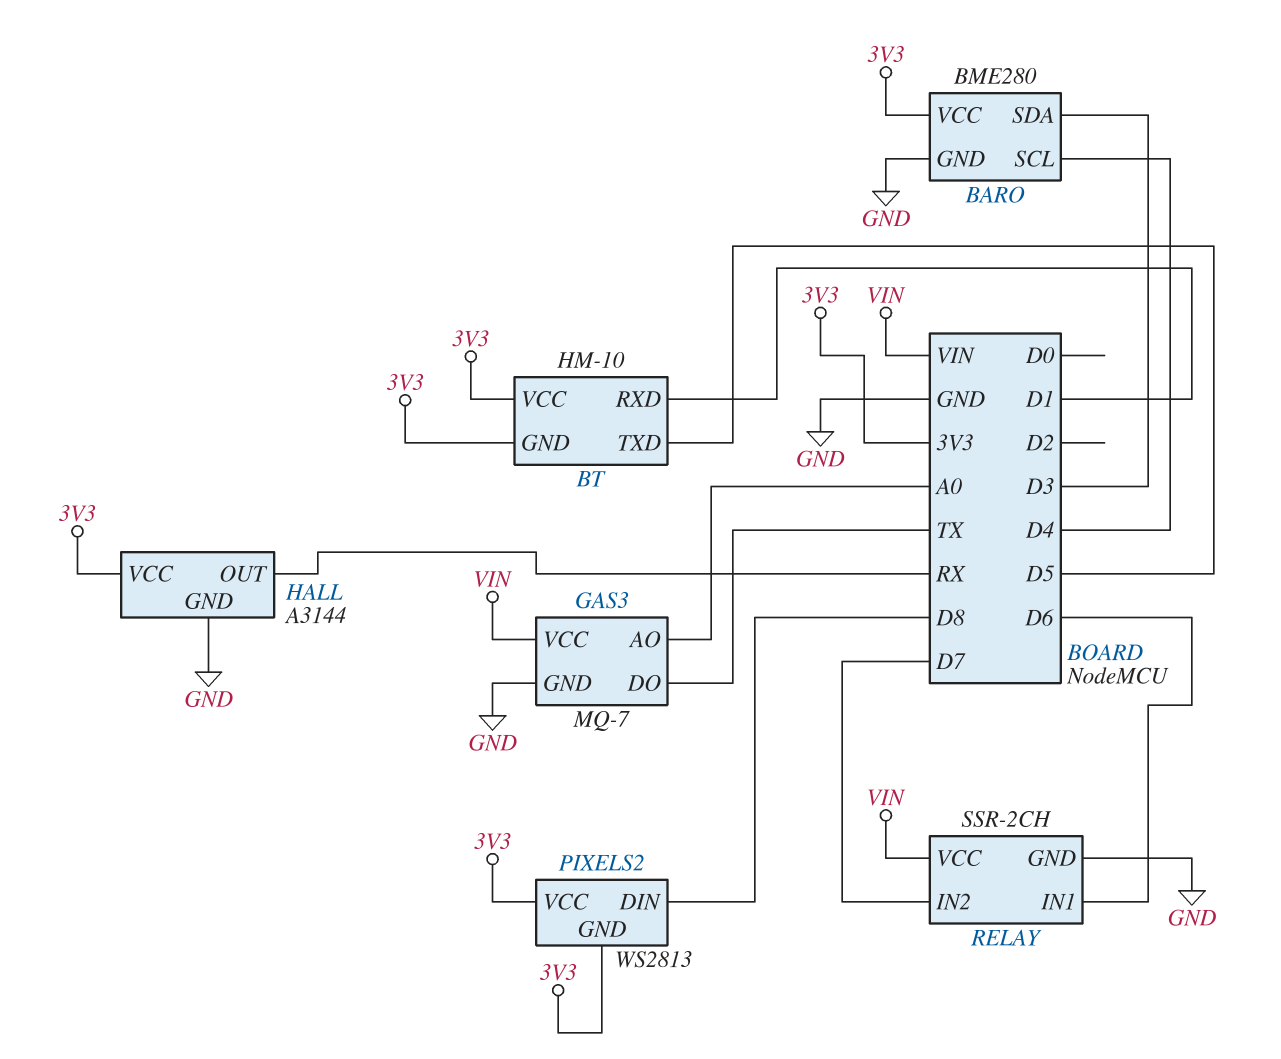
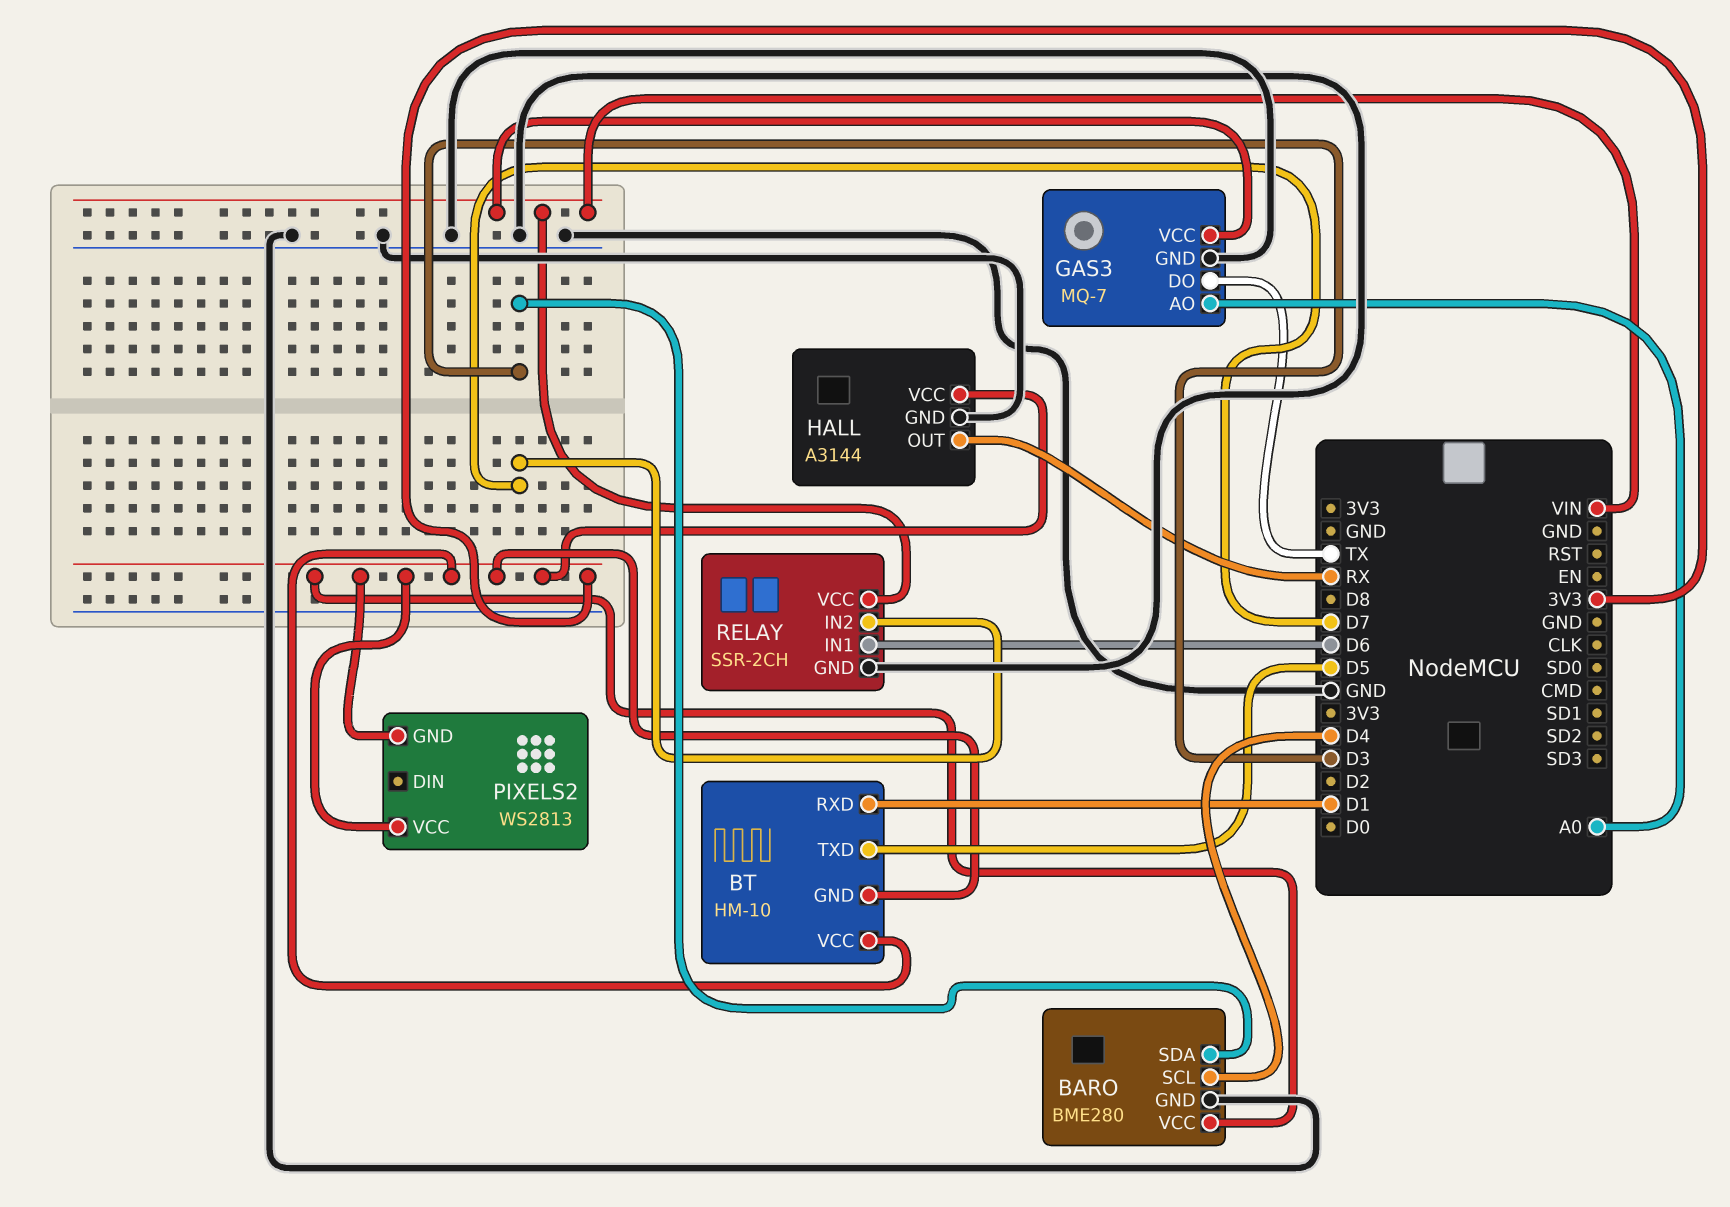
PIXELS2 pin DIN: D8 -> none

